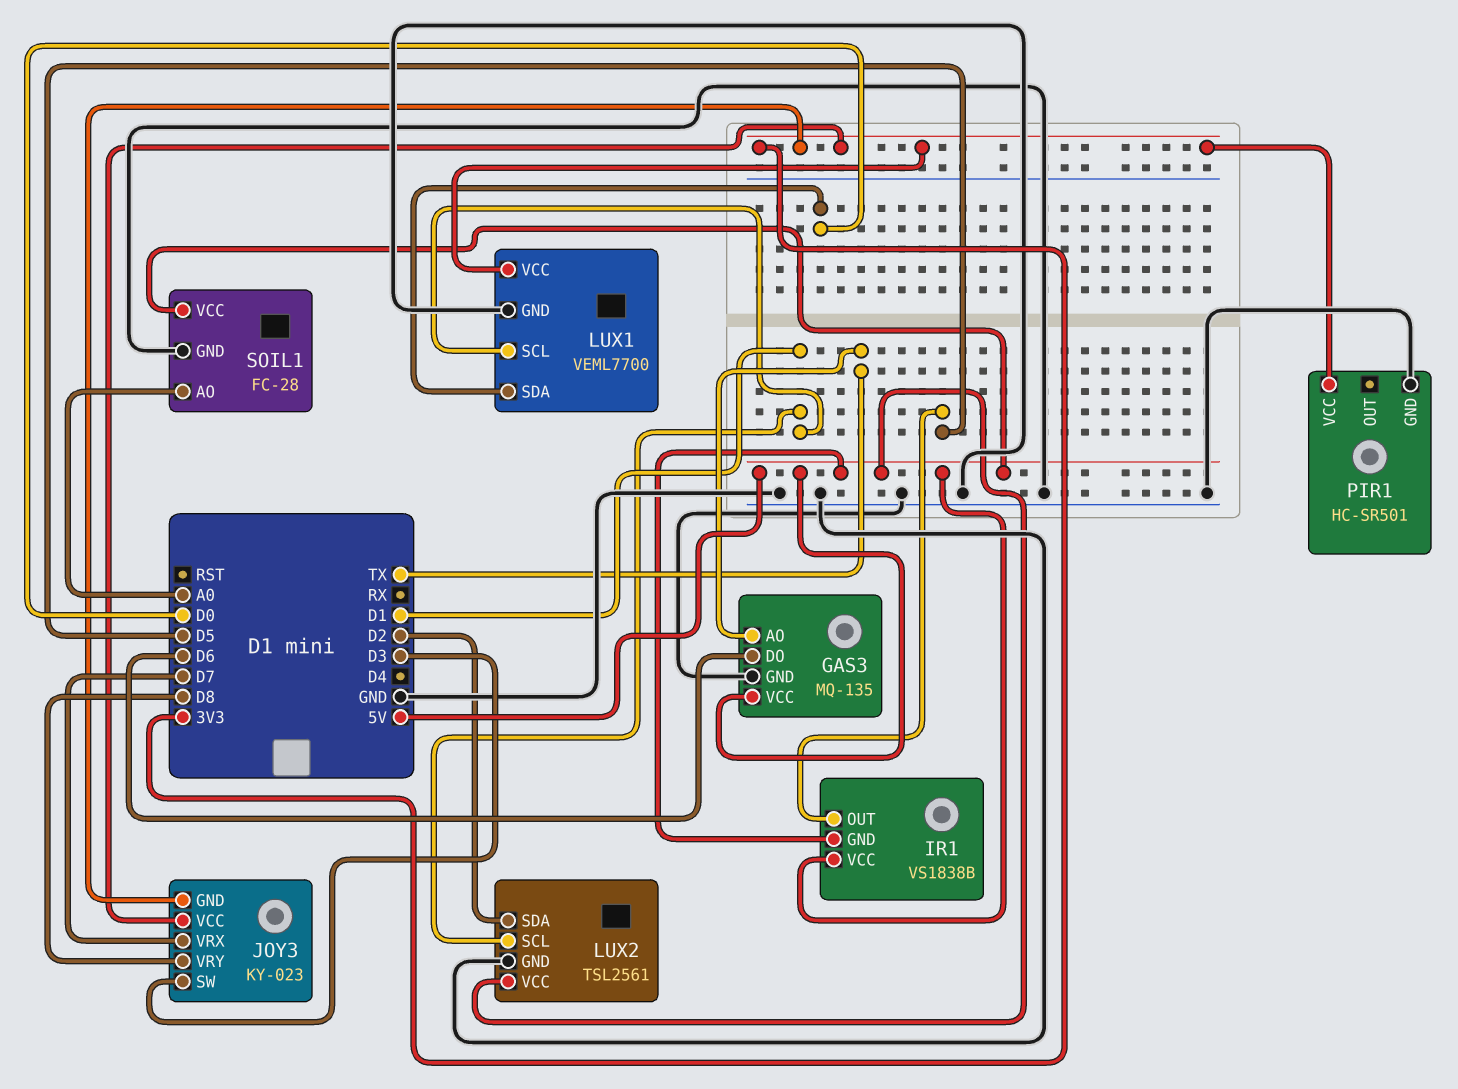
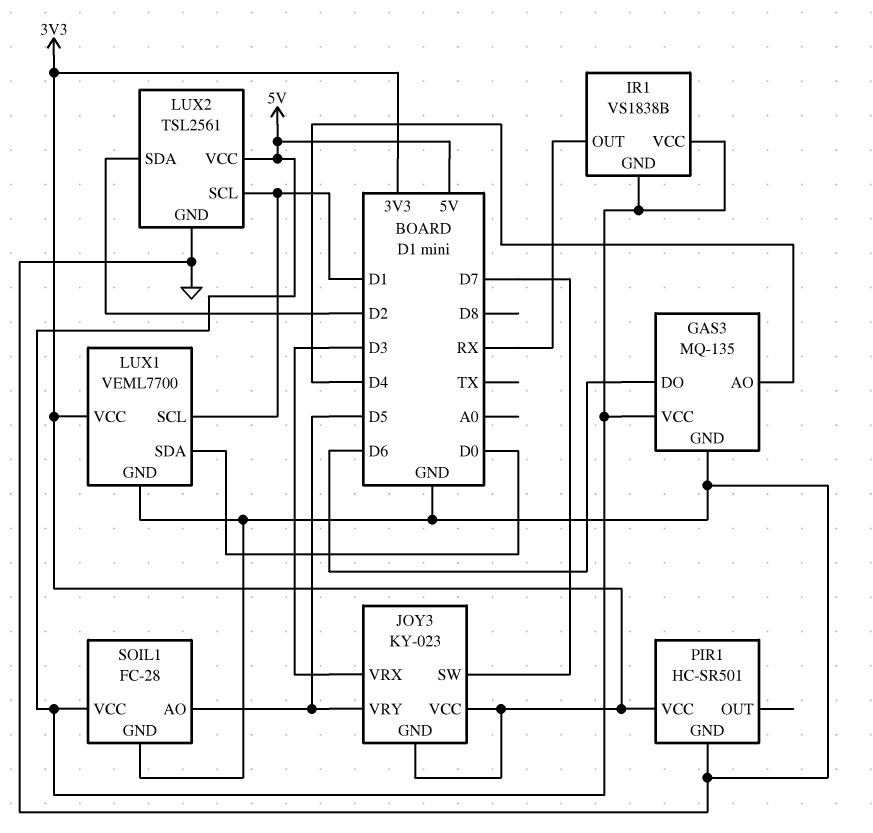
GAS3 pin AO: TX -> D4
IR1 pin OUT: D5 -> RX
JOY3 pin SW: D3 -> D7
JOY3 pin VRX: D7 -> D3
JOY3 pin VRY: D8 -> D5
SOIL1 pin AO: A0 -> D5

